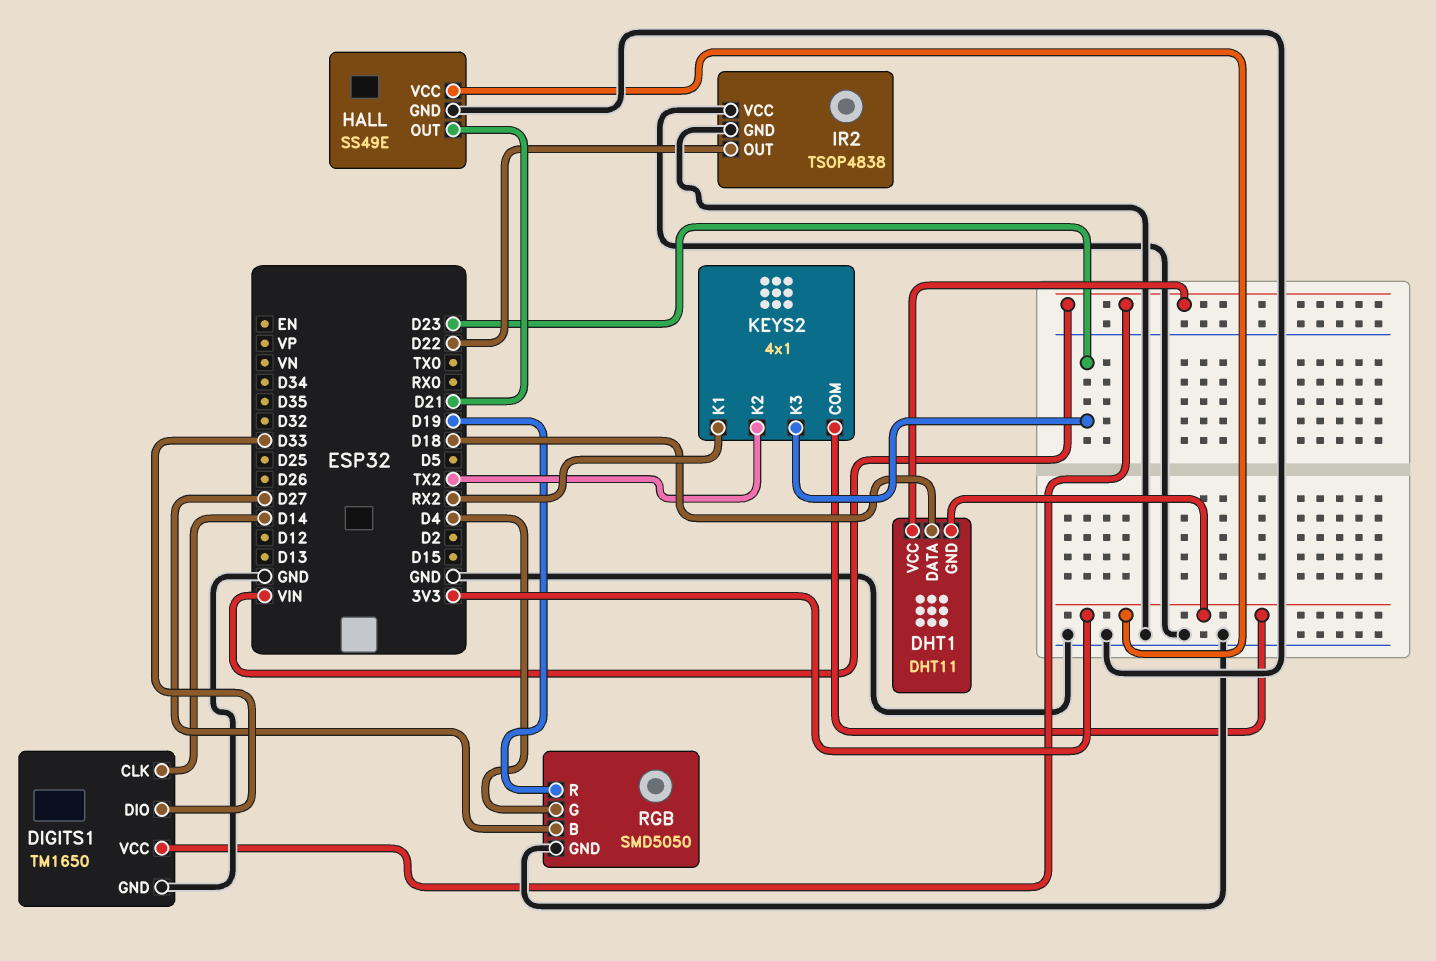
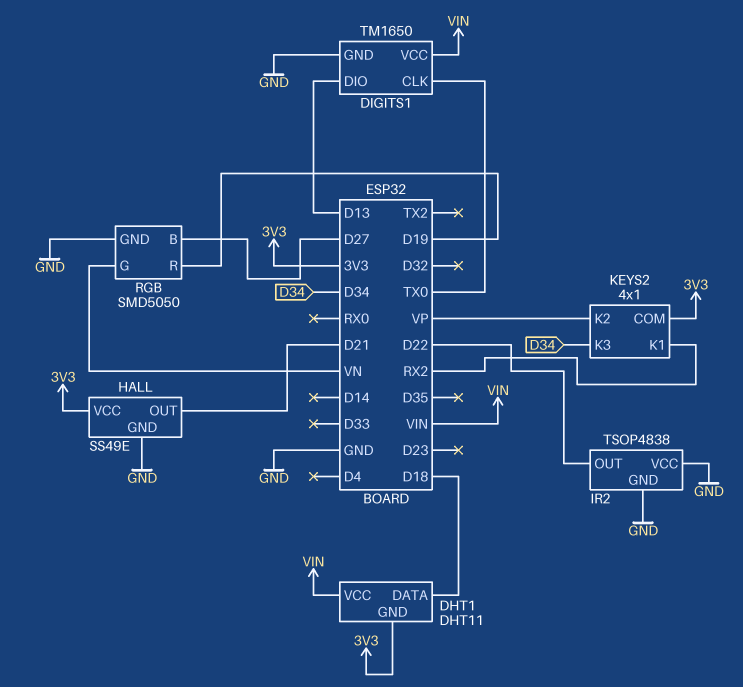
DIGITS1 pin CLK: D14 -> TX0
DIGITS1 pin DIO: D33 -> D13
KEYS2 pin K2: TX2 -> VP
KEYS2 pin K3: D23 -> D34
RGB pin G: D4 -> VN

